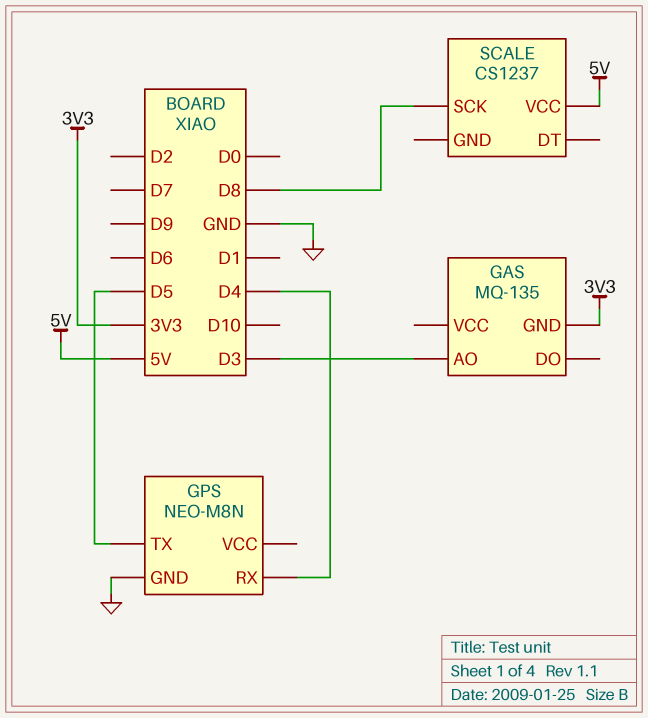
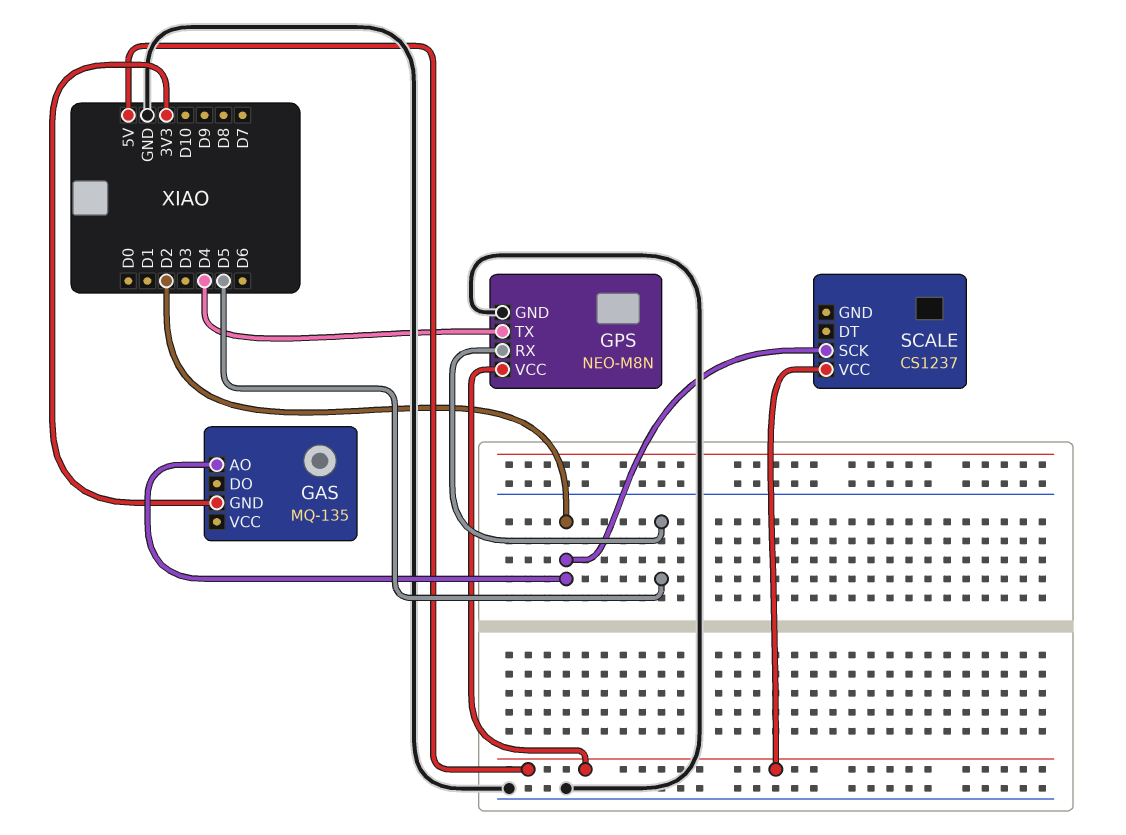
GAS pin AO: D3 -> D2
GPS pin RX: D4 -> D5
GPS pin TX: D5 -> D4
GPS pin VCC: none -> 5V
SCALE pin SCK: D8 -> D2

